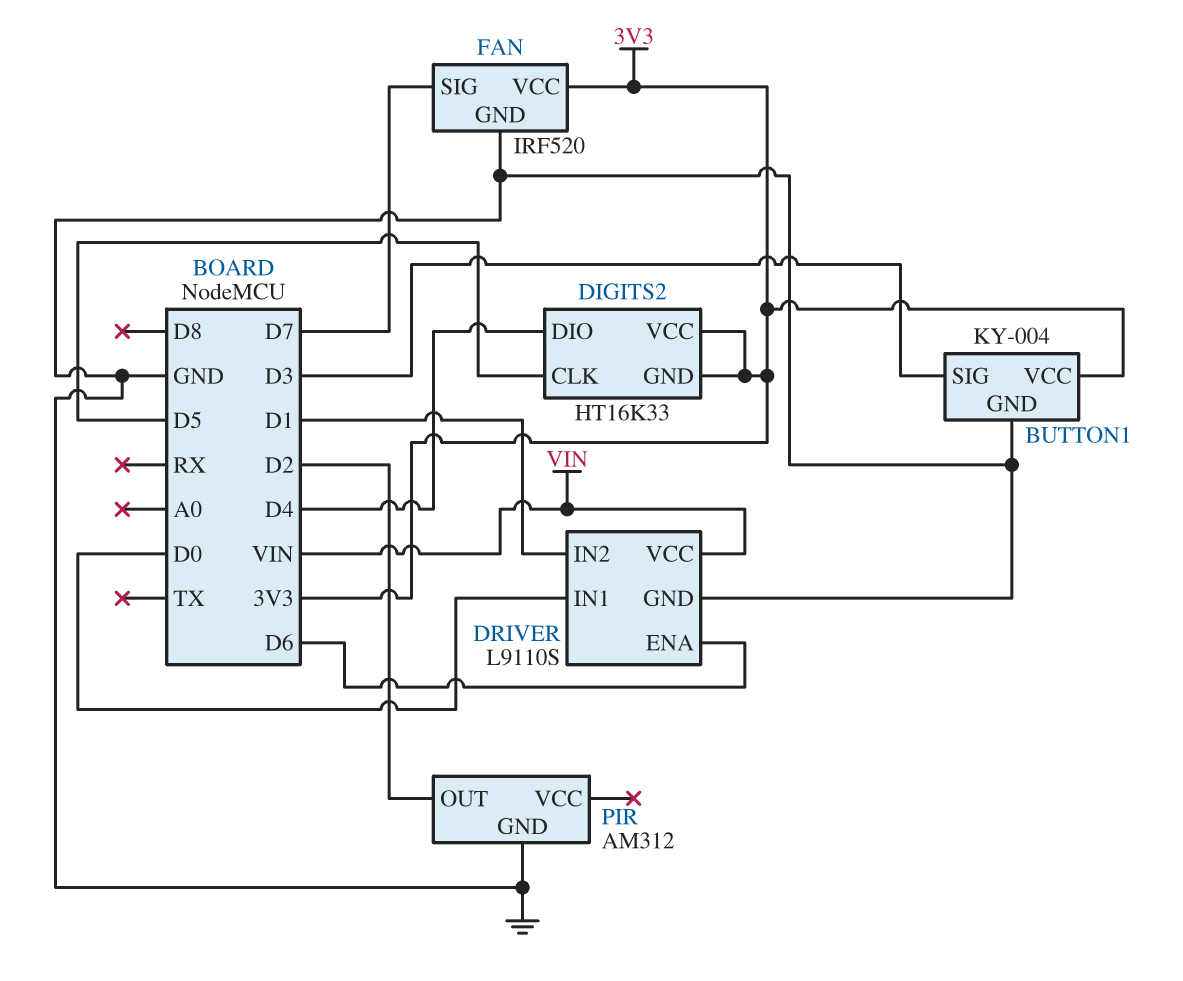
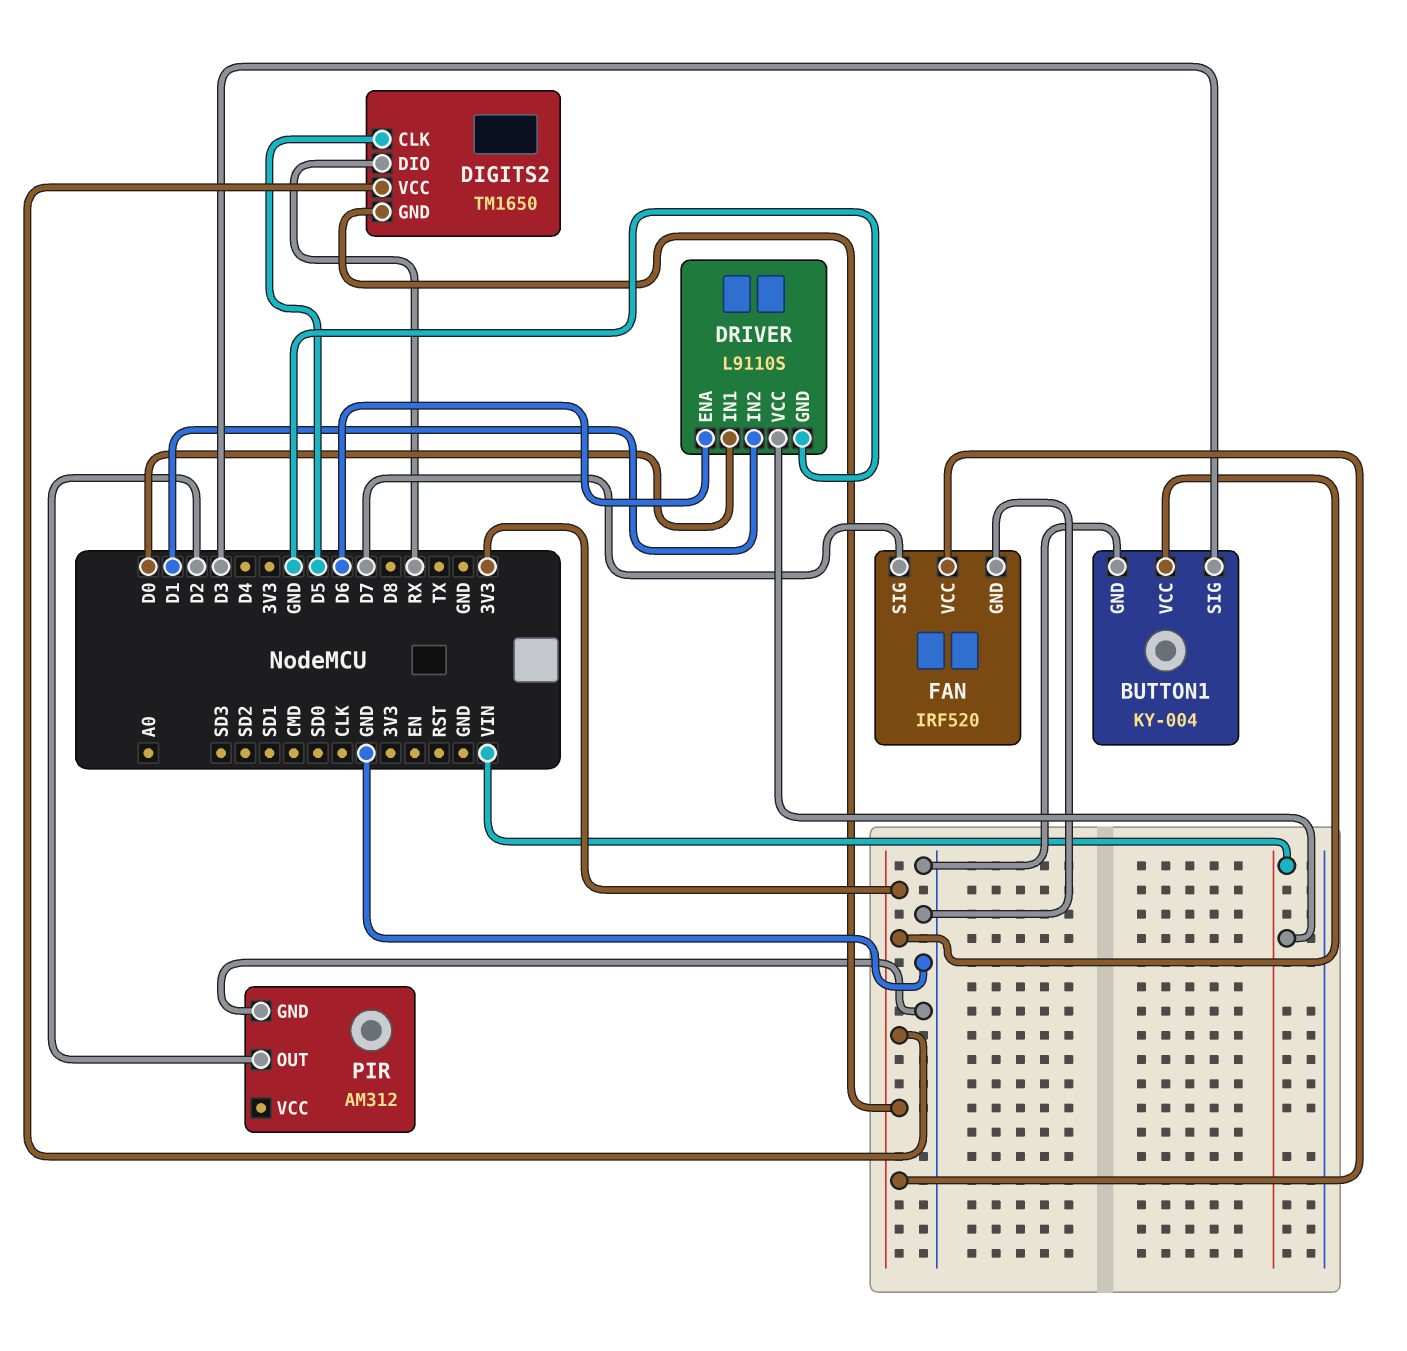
DIGITS2: HT16K33 -> TM1650
DIGITS2 pin DIO: D4 -> RX

